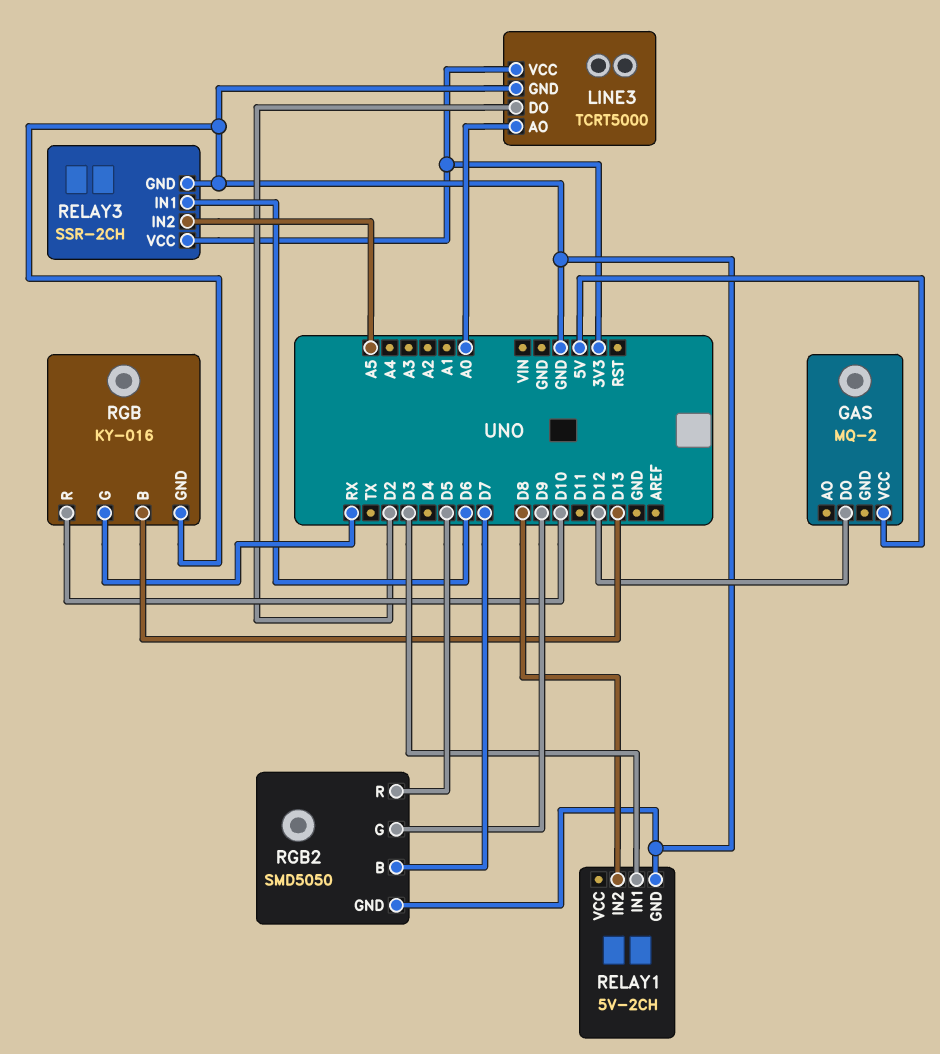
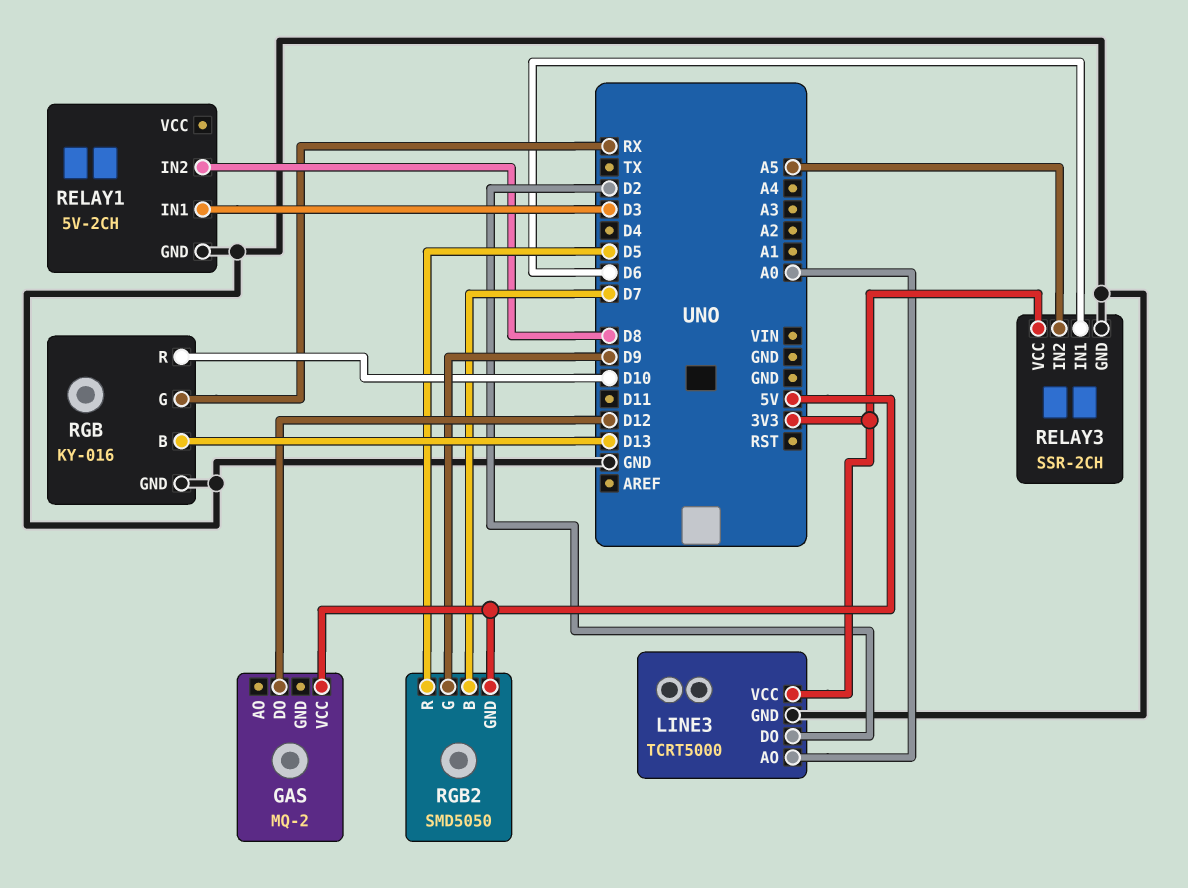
RGB2 pin GND: GND -> 5V

